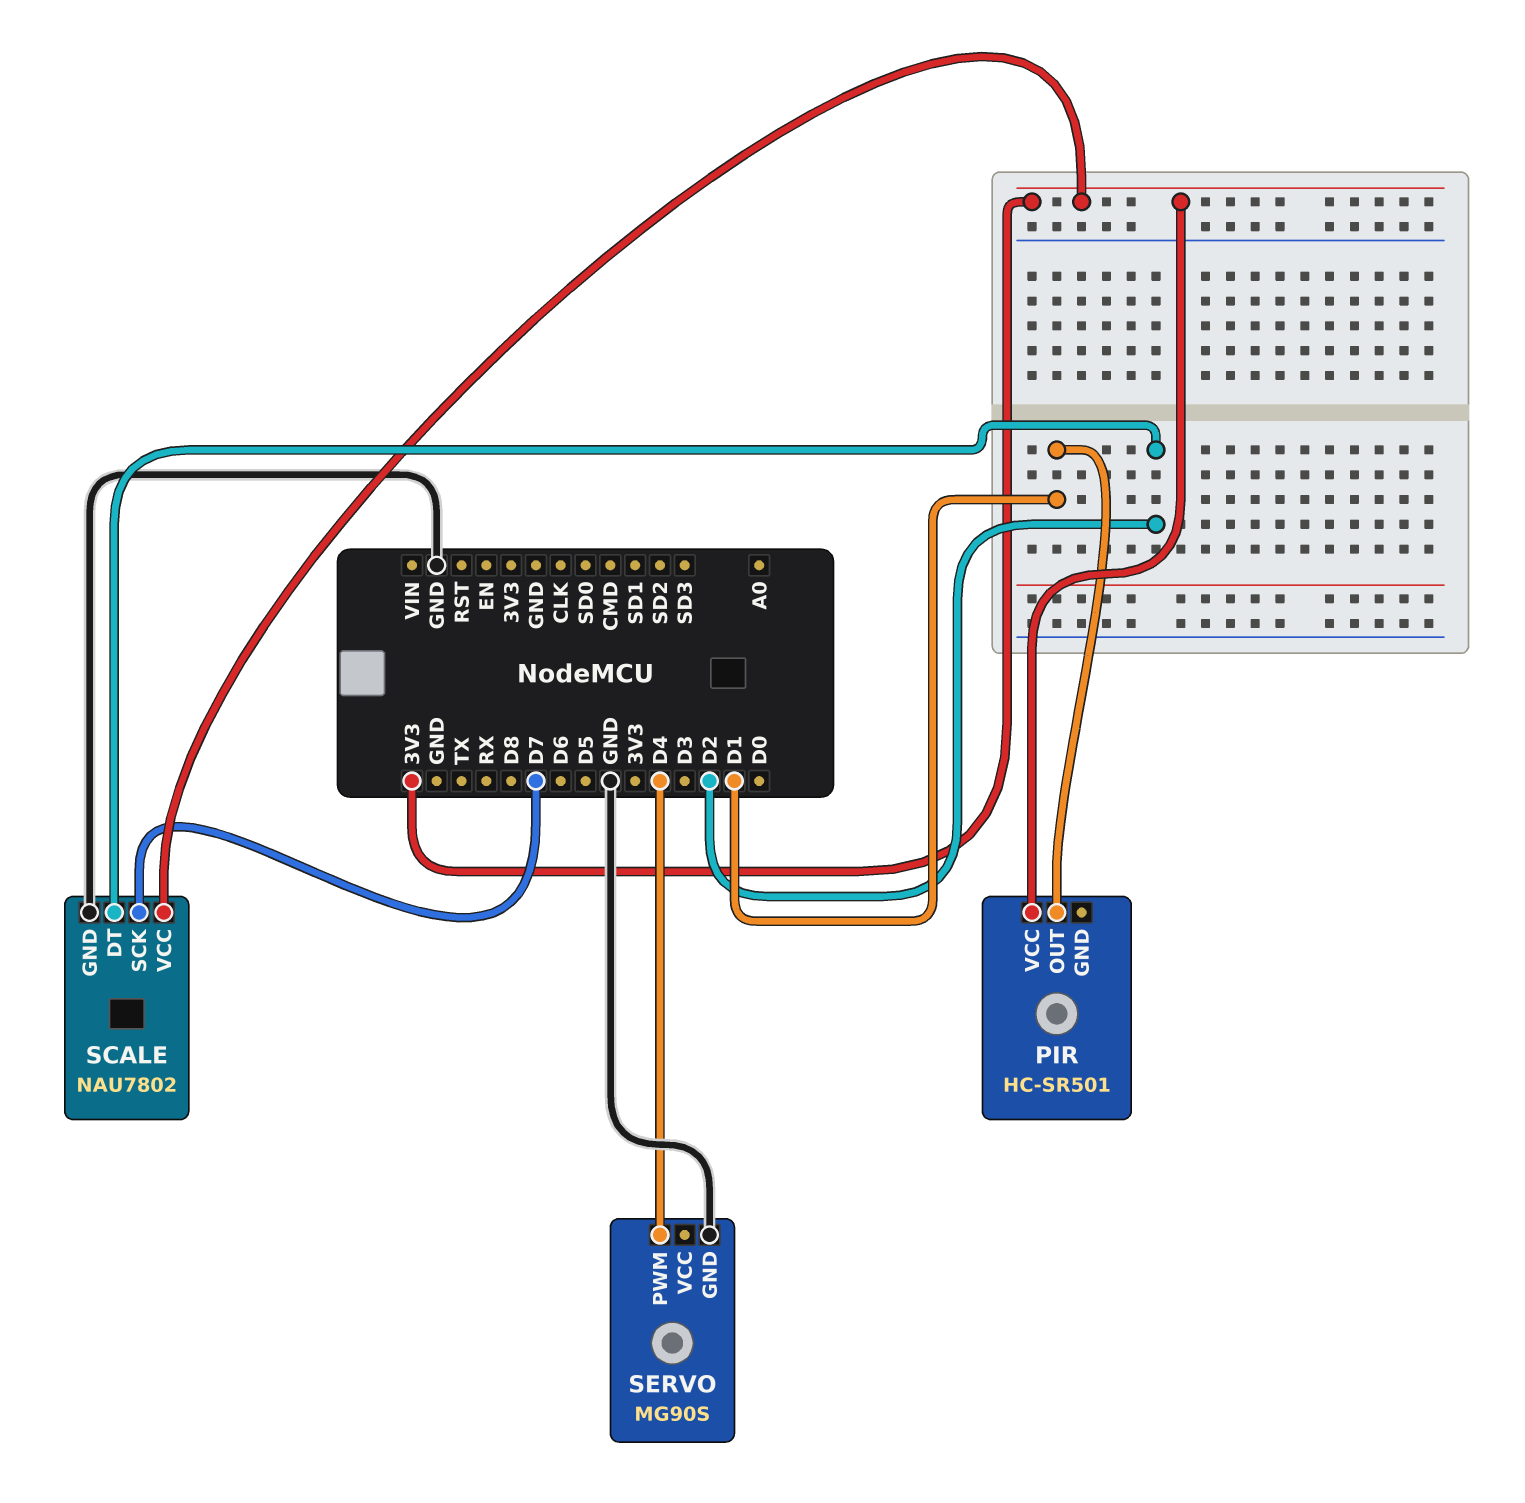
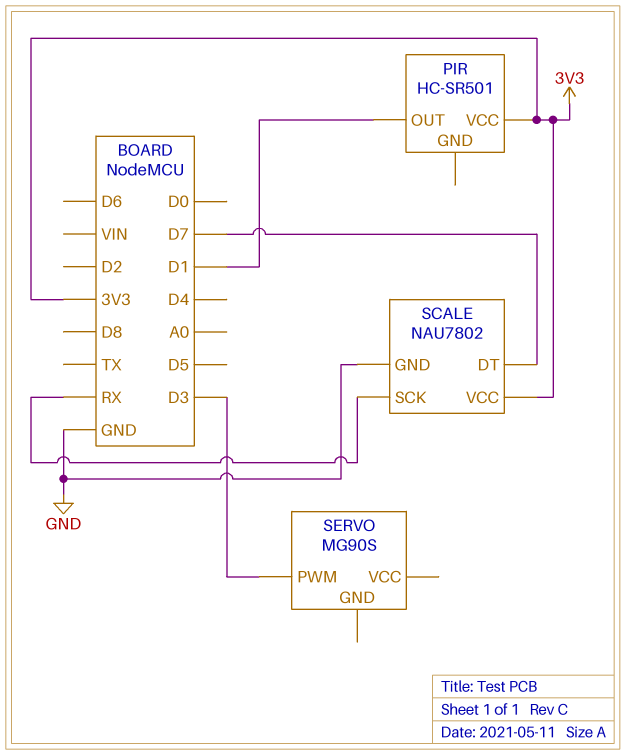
SCALE pin DT: D2 -> D7
SCALE pin SCK: D7 -> RX
SERVO pin GND: GND -> none
SERVO pin PWM: D4 -> D3

